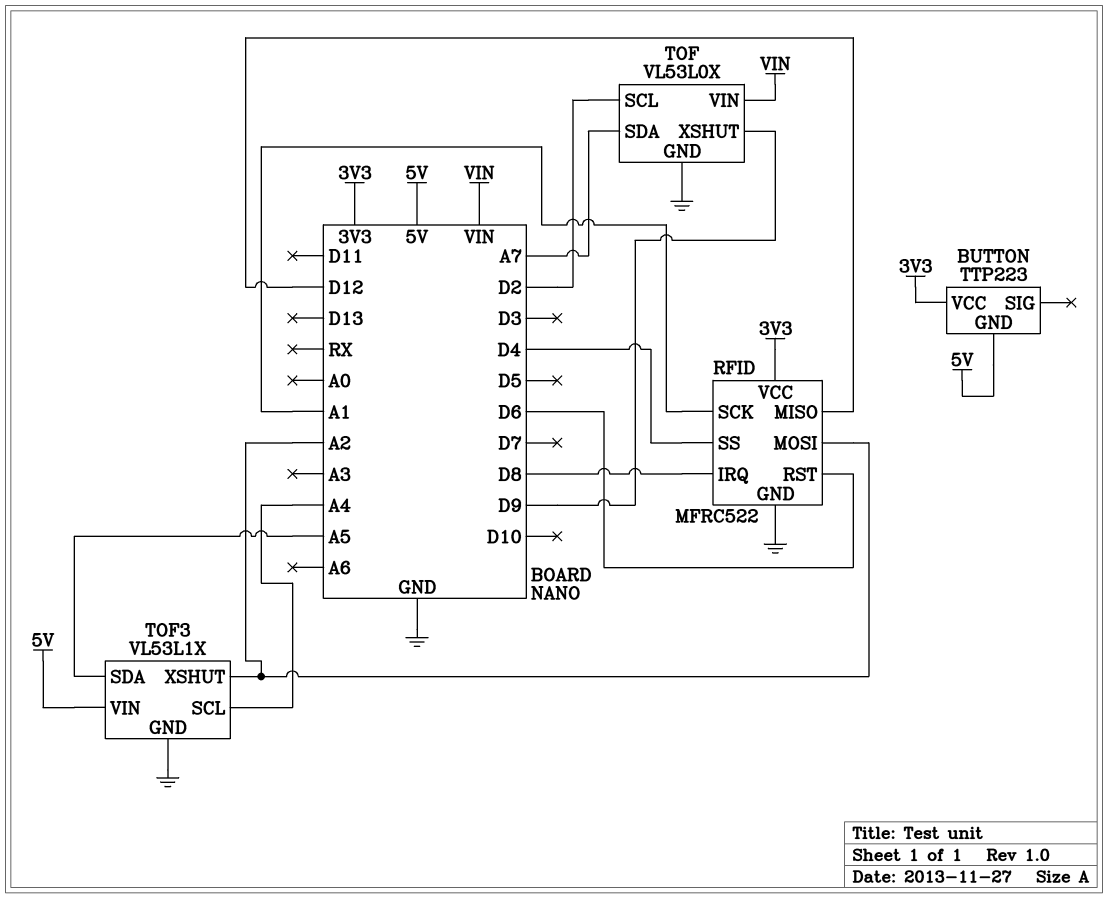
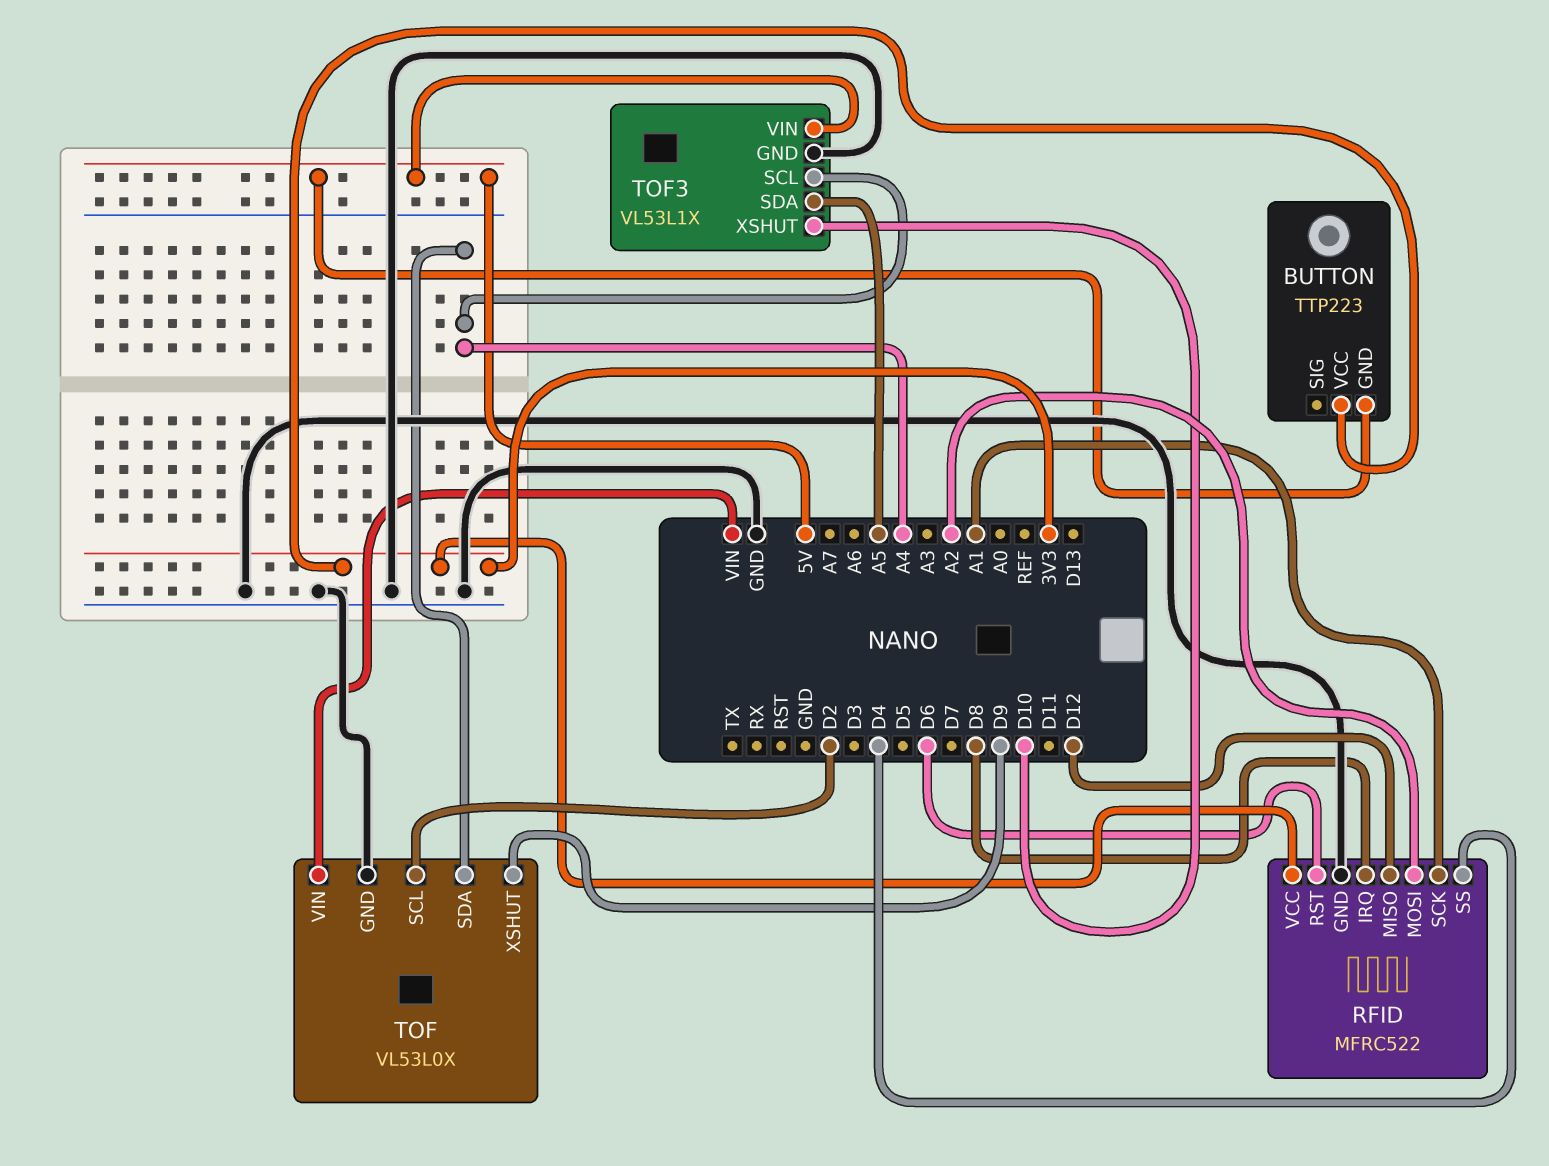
TOF pin SDA: A7 -> A4
TOF3 pin XSHUT: A2 -> D10

